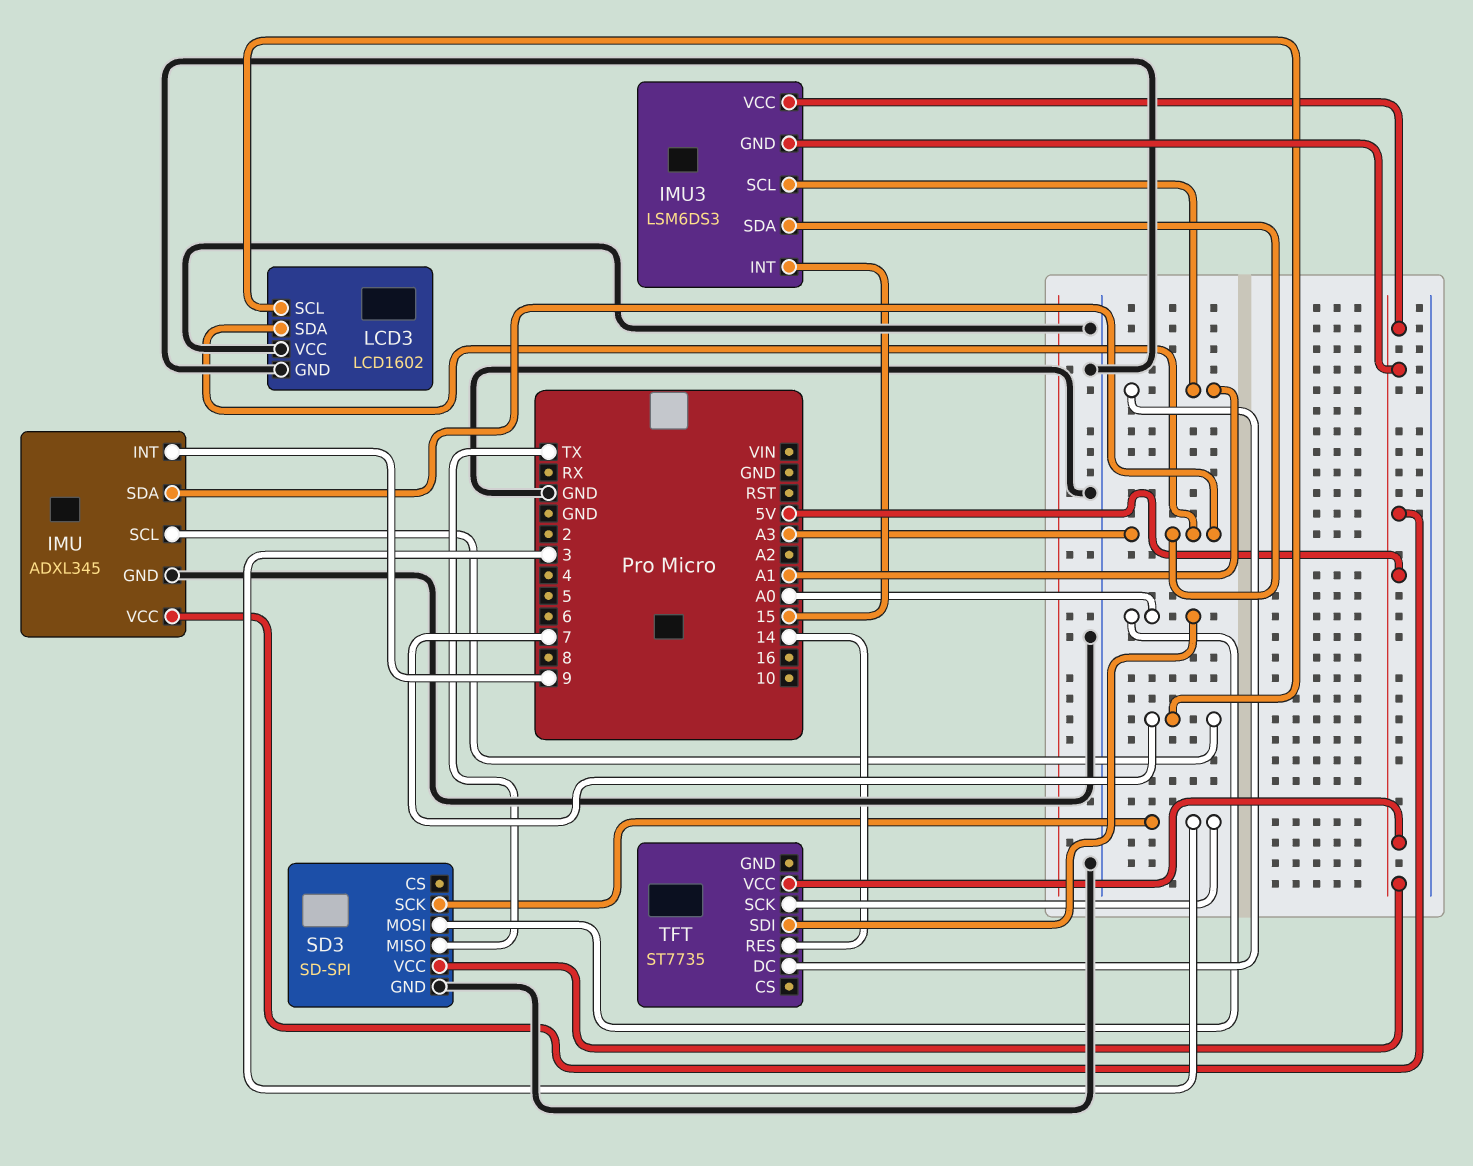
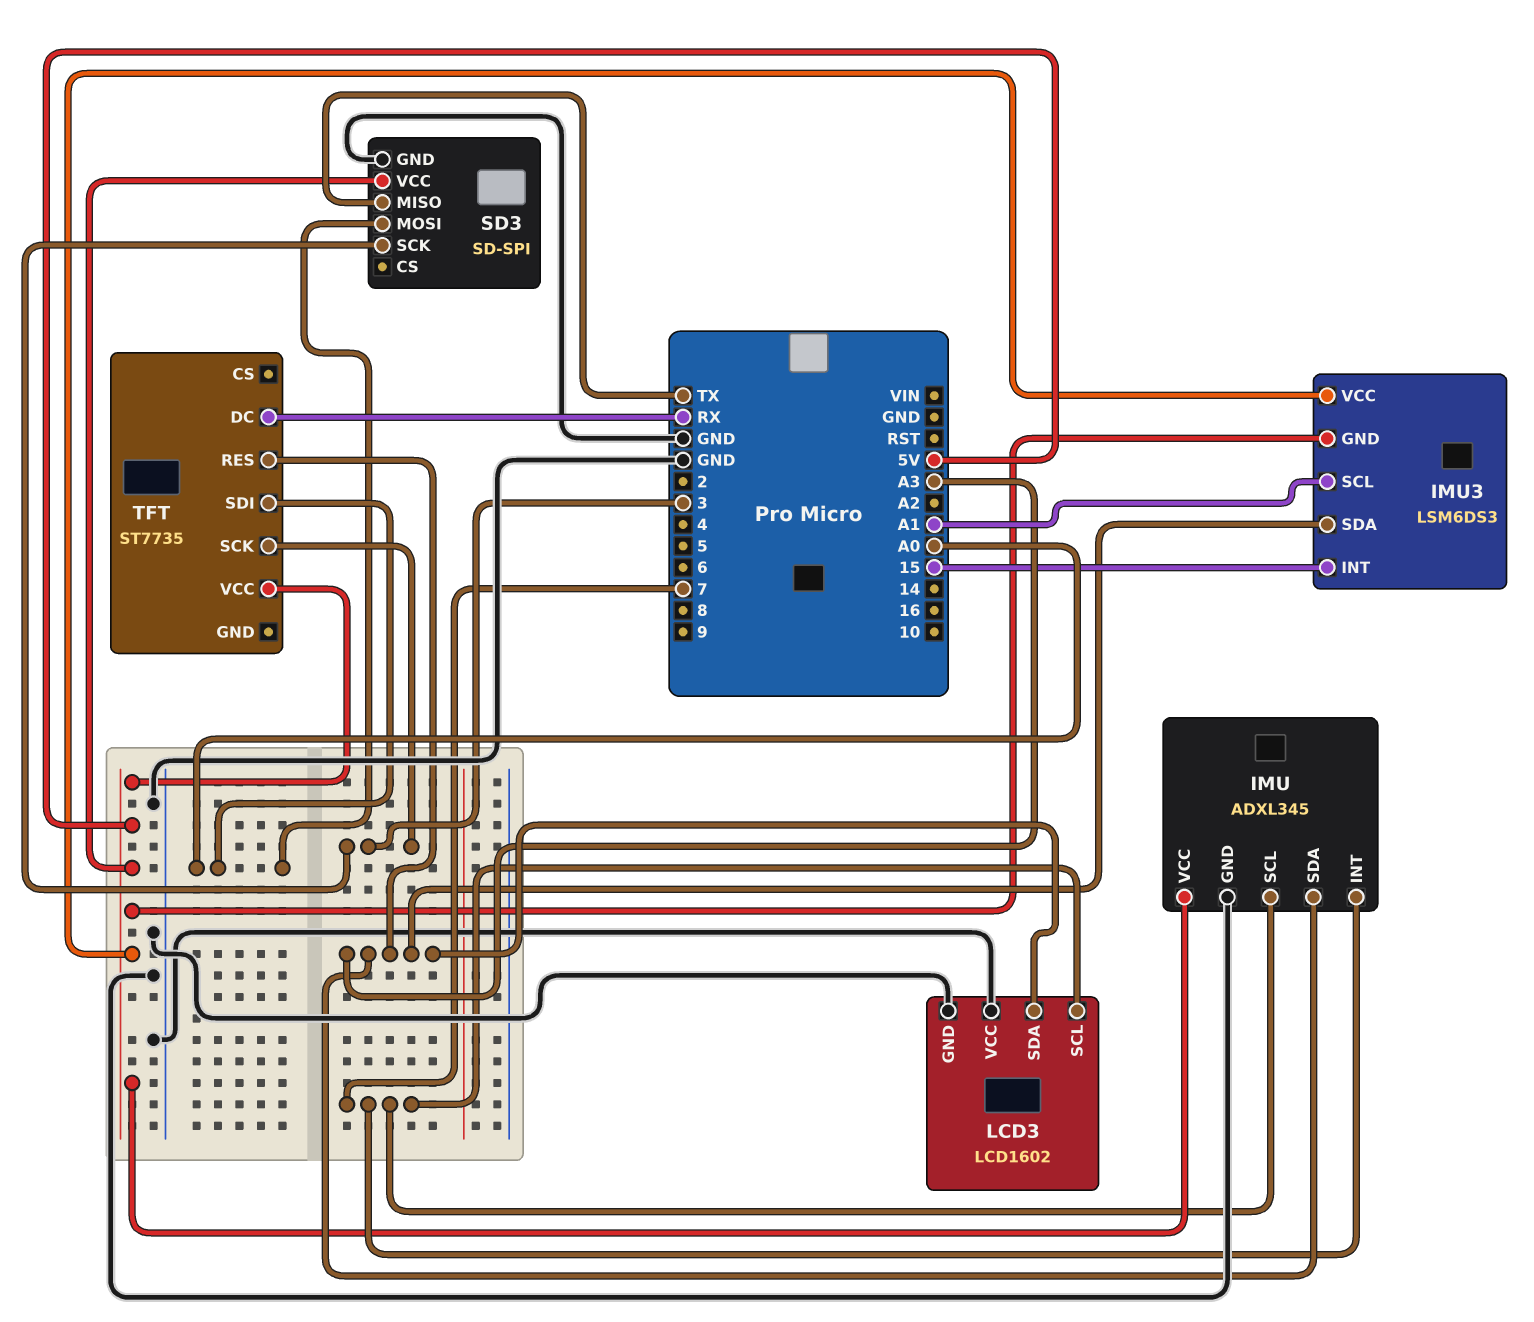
IMU pin INT: 9 -> 7
TFT pin DC: A1 -> RX
TFT pin RES: 14 -> A3

